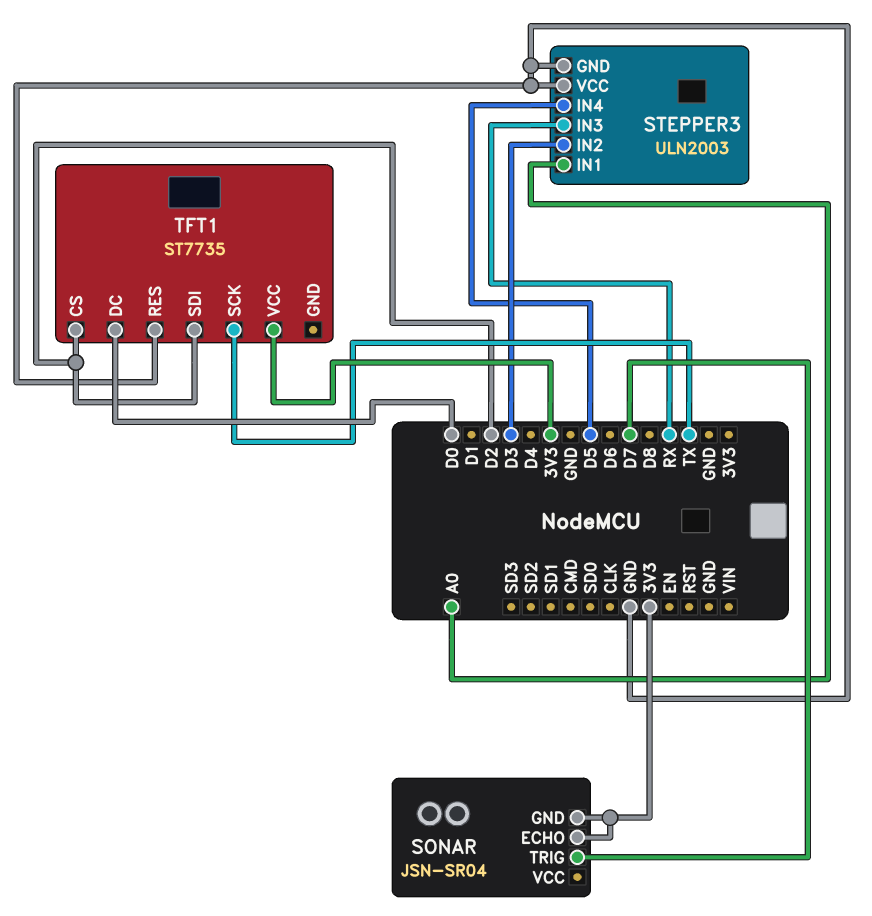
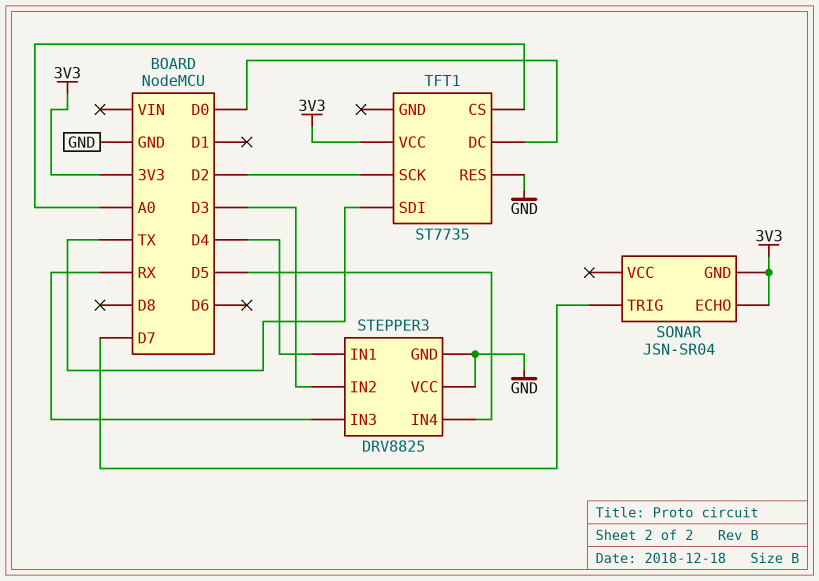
STEPPER3: ULN2003 -> DRV8825
STEPPER3 pin IN1: A0 -> D4
TFT1 pin CS: D2 -> A0
TFT1 pin SCK: TX -> D2
TFT1 pin SDI: D2 -> TX

